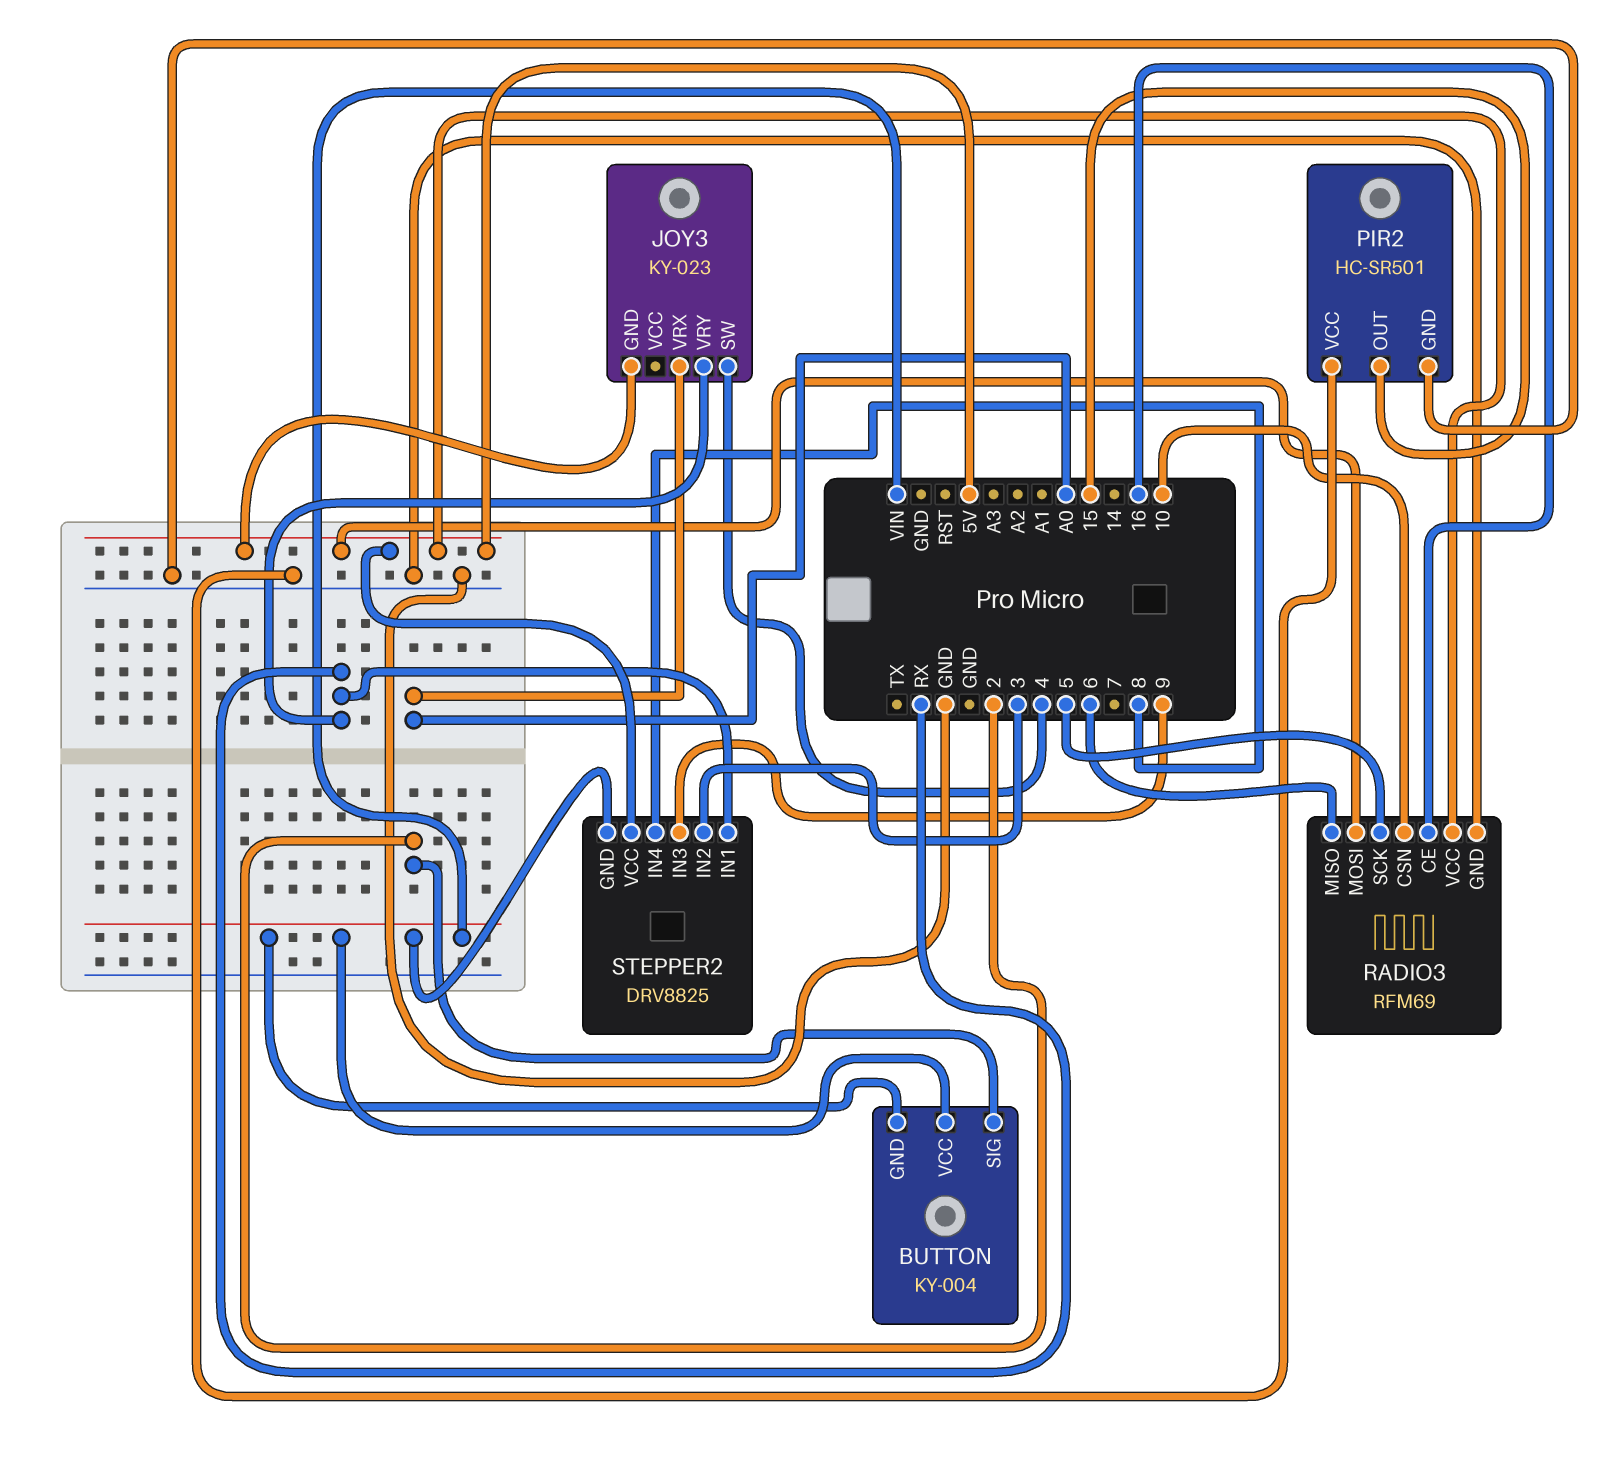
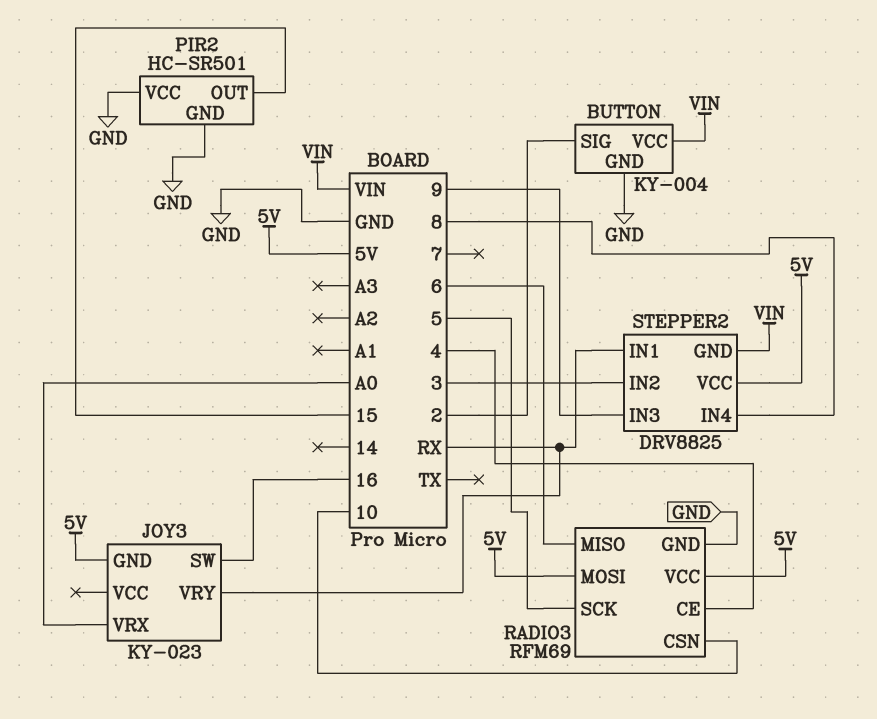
BUTTON pin GND: VIN -> GND
JOY3 pin SW: 4 -> 16
RADIO3 pin CE: 16 -> 4

